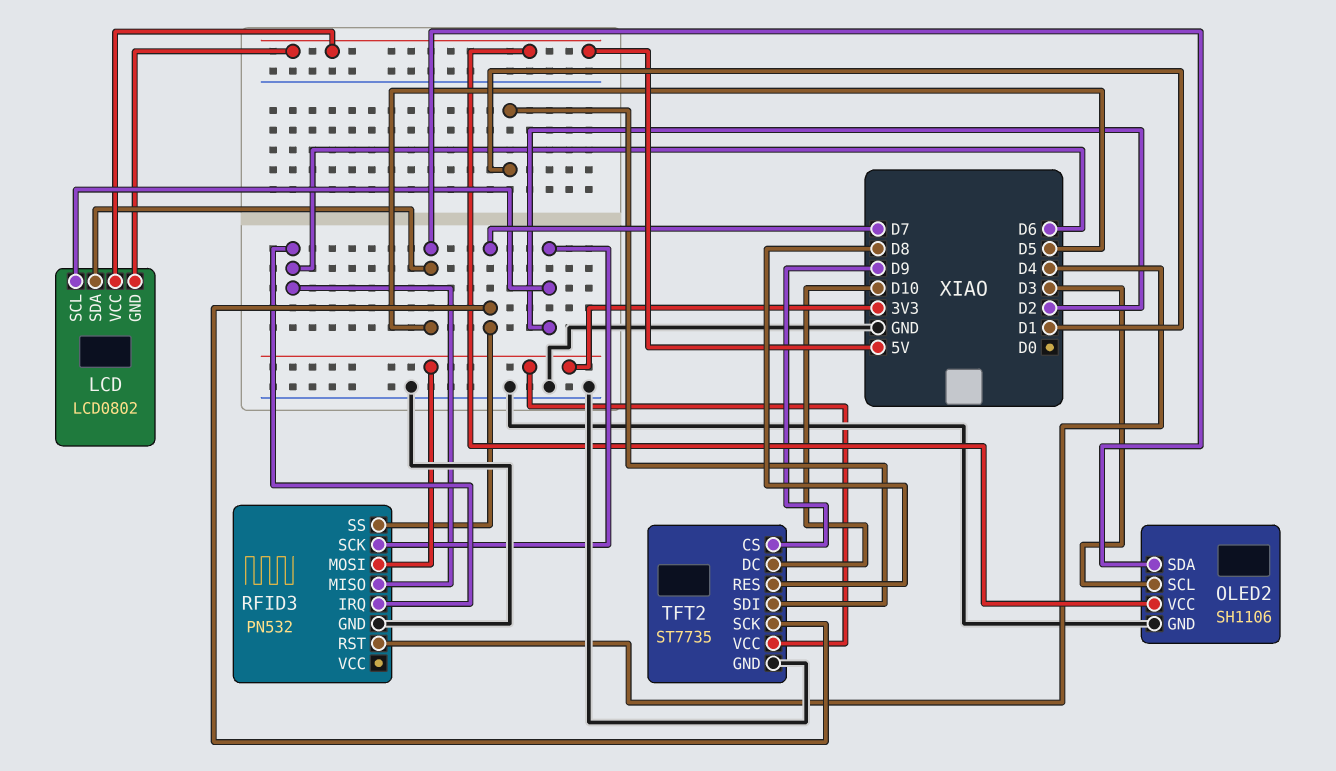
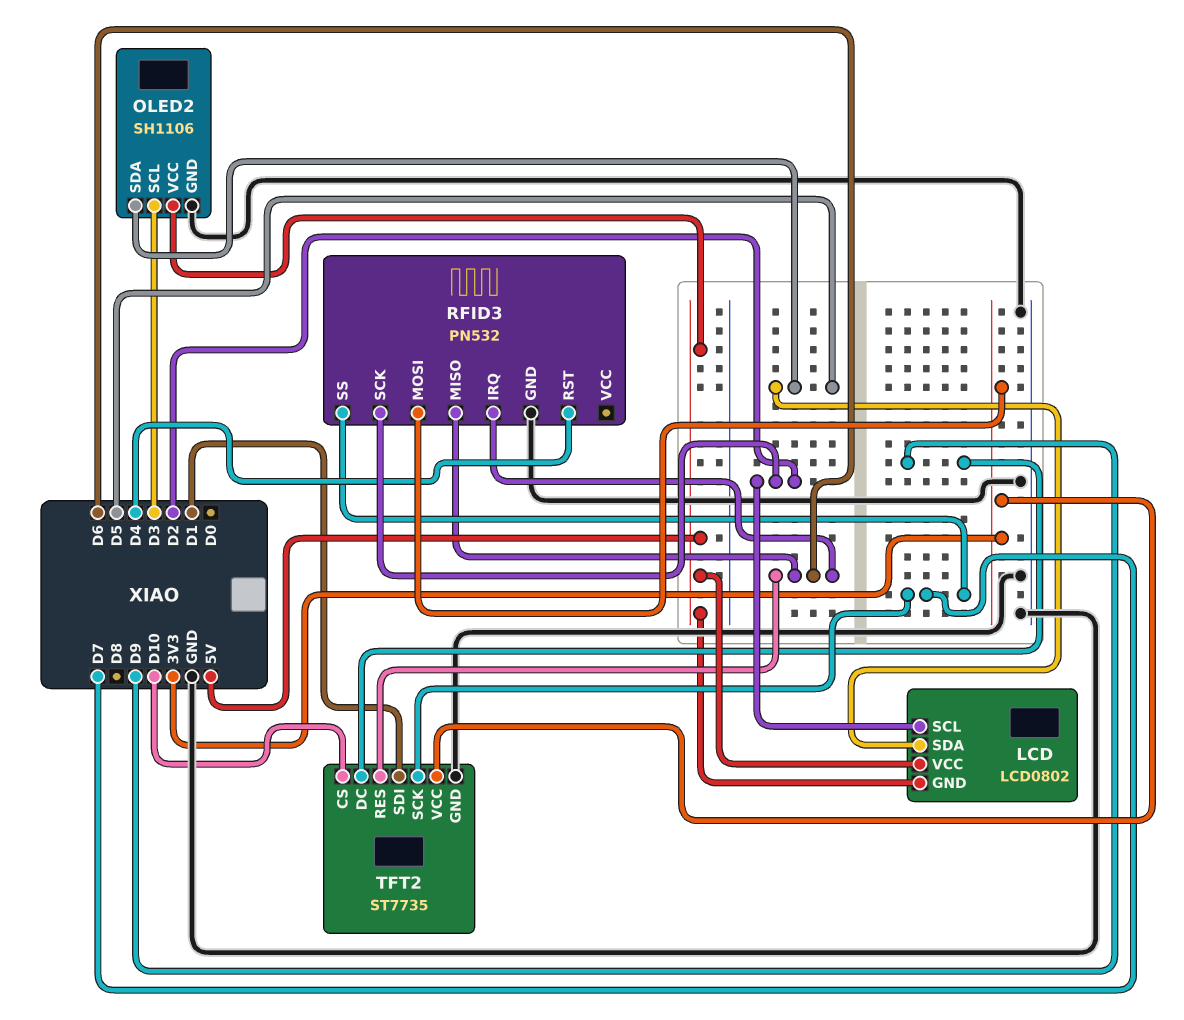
TFT2 pin CS: D9 -> D10
TFT2 pin DC: D10 -> D9
TFT2 pin RES: D8 -> D6

